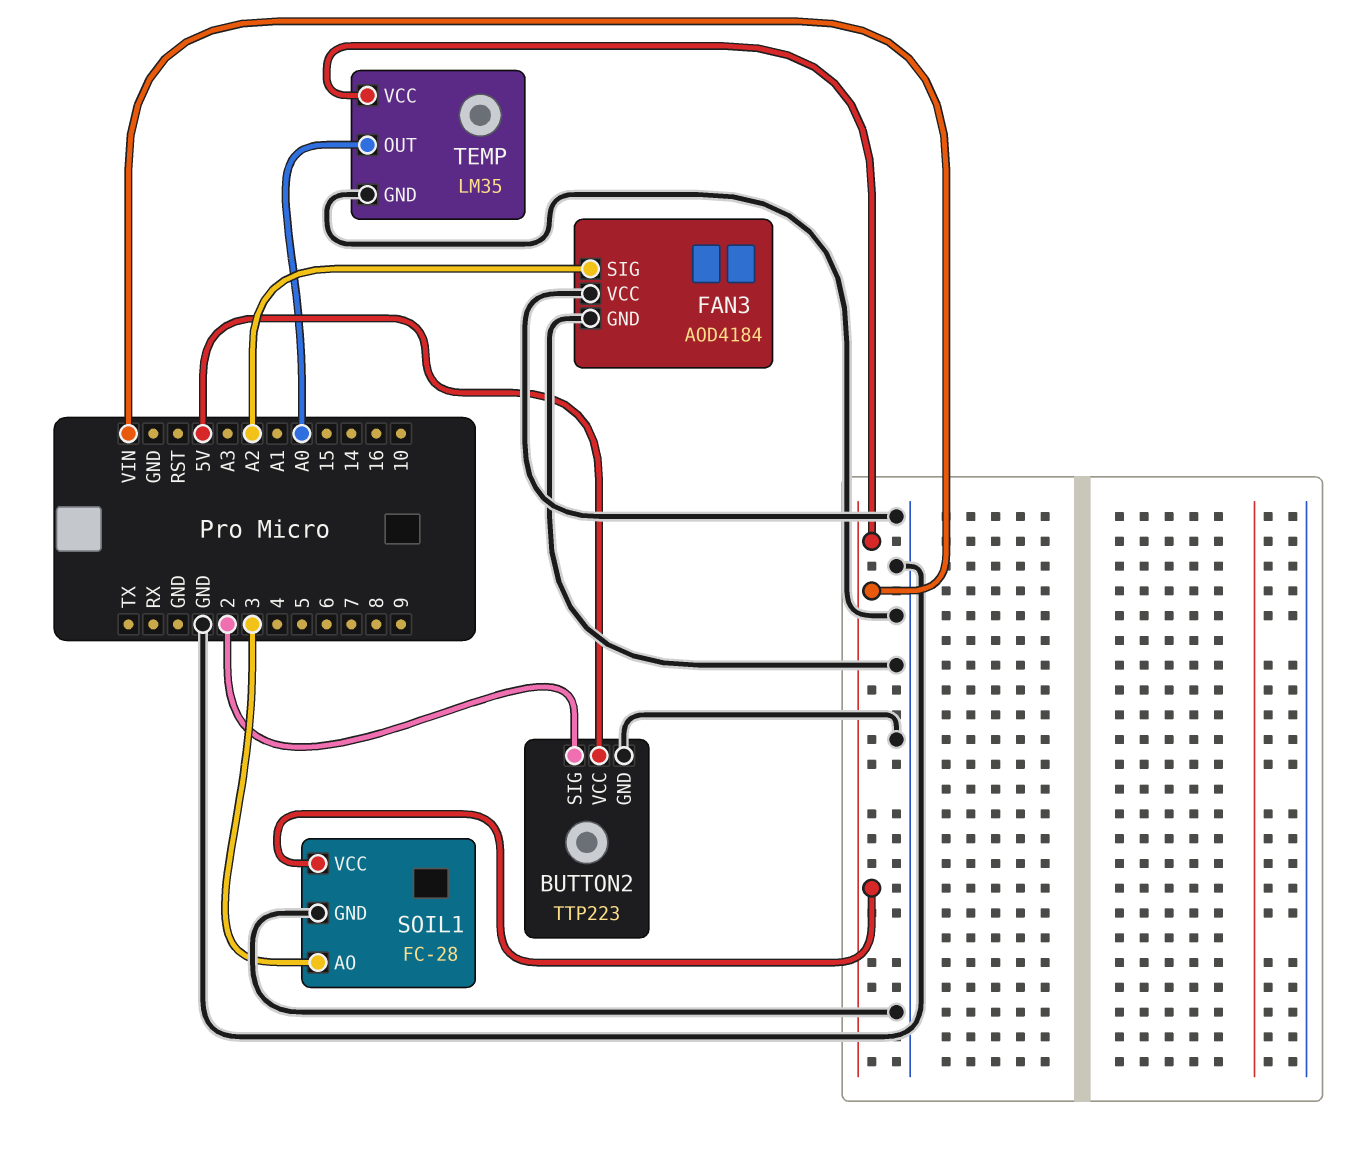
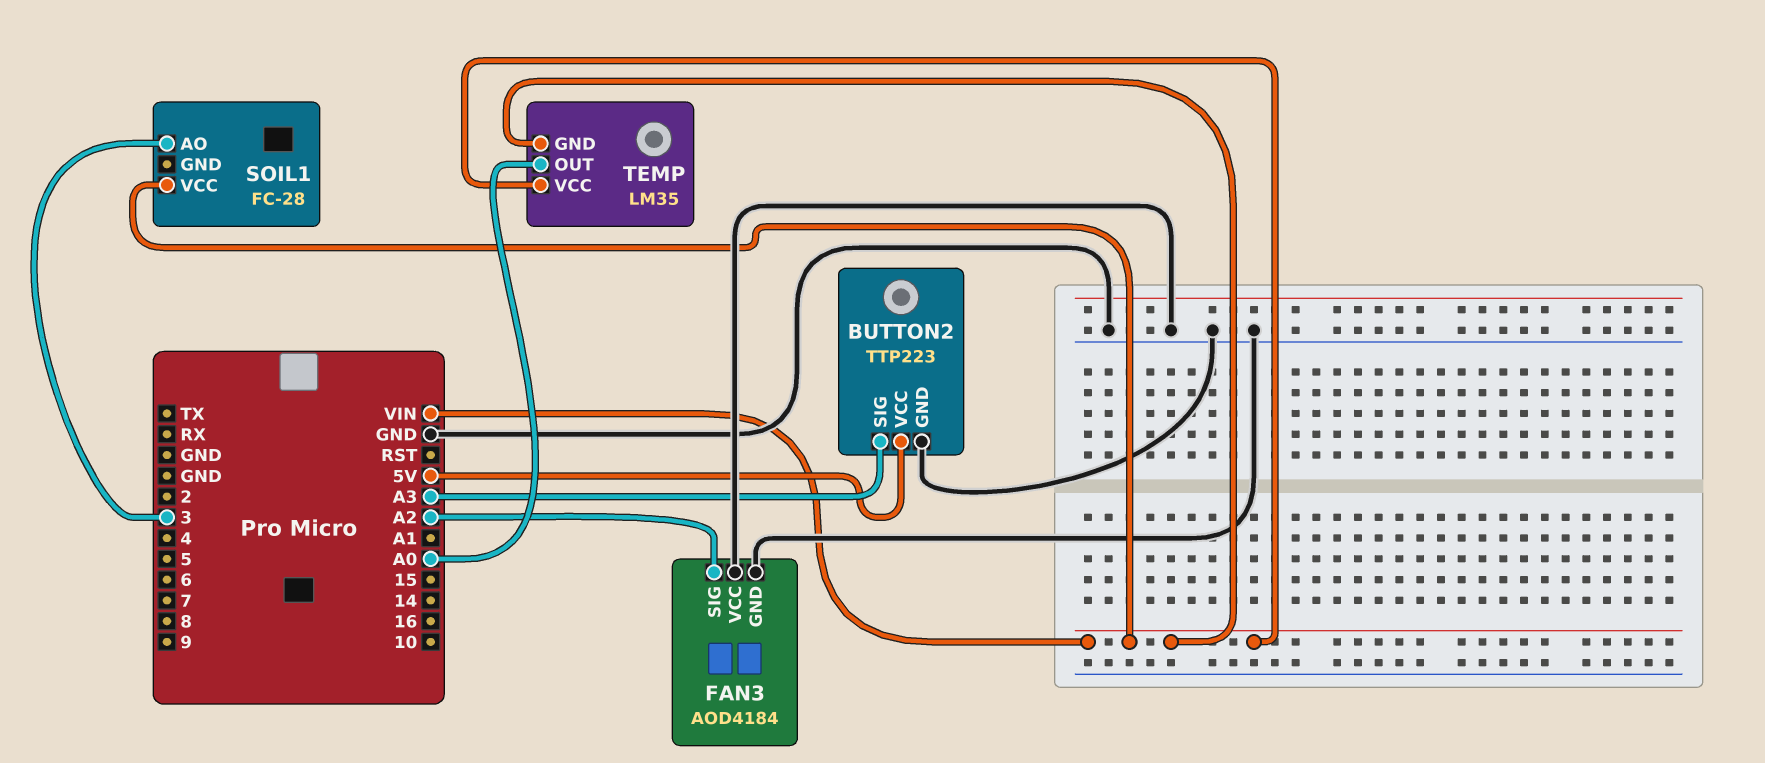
BUTTON2 pin SIG: 2 -> A3
SOIL1 pin GND: GND -> none
TEMP pin GND: GND -> VIN

